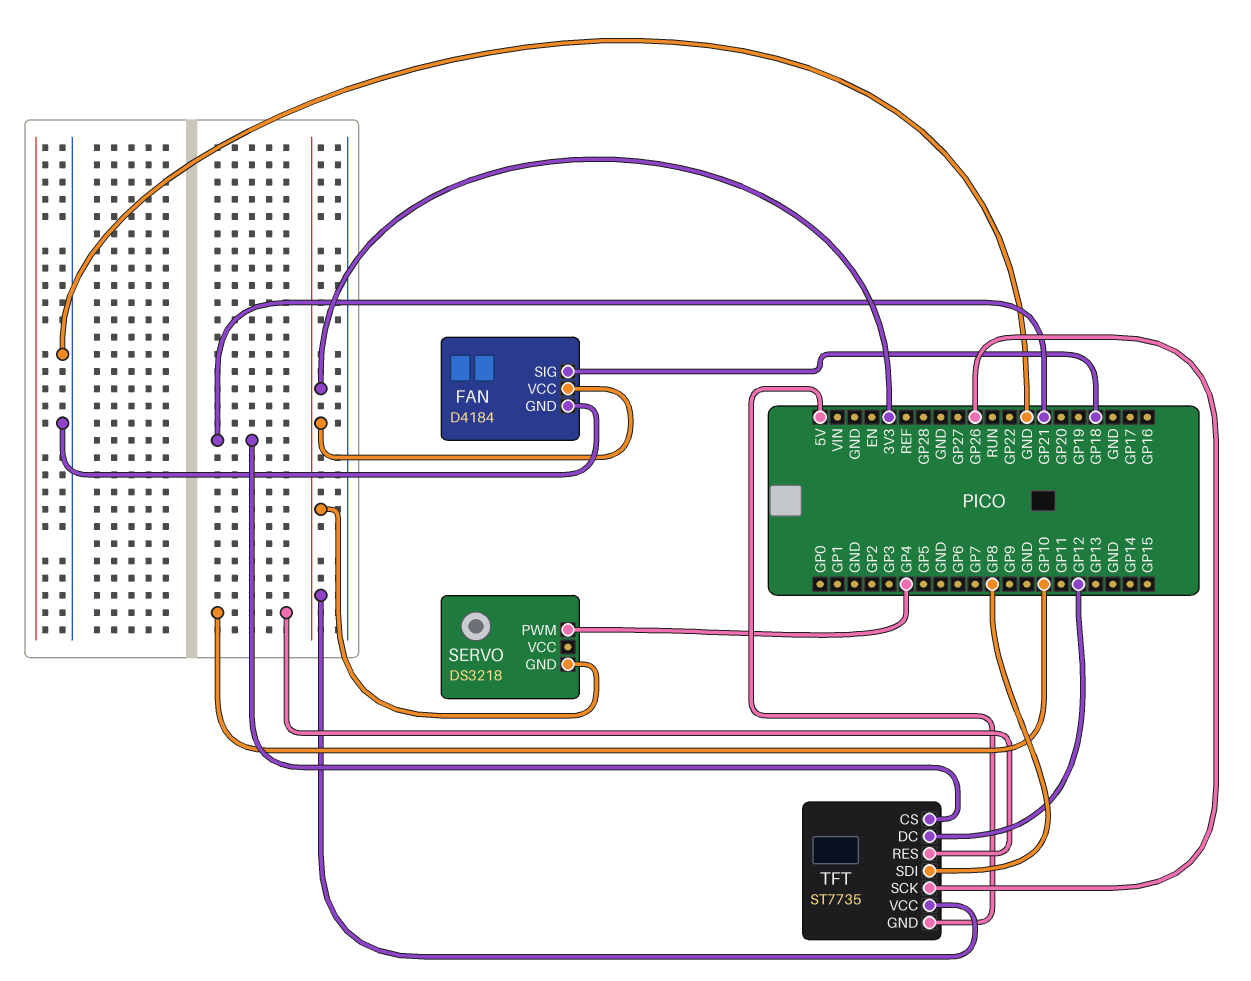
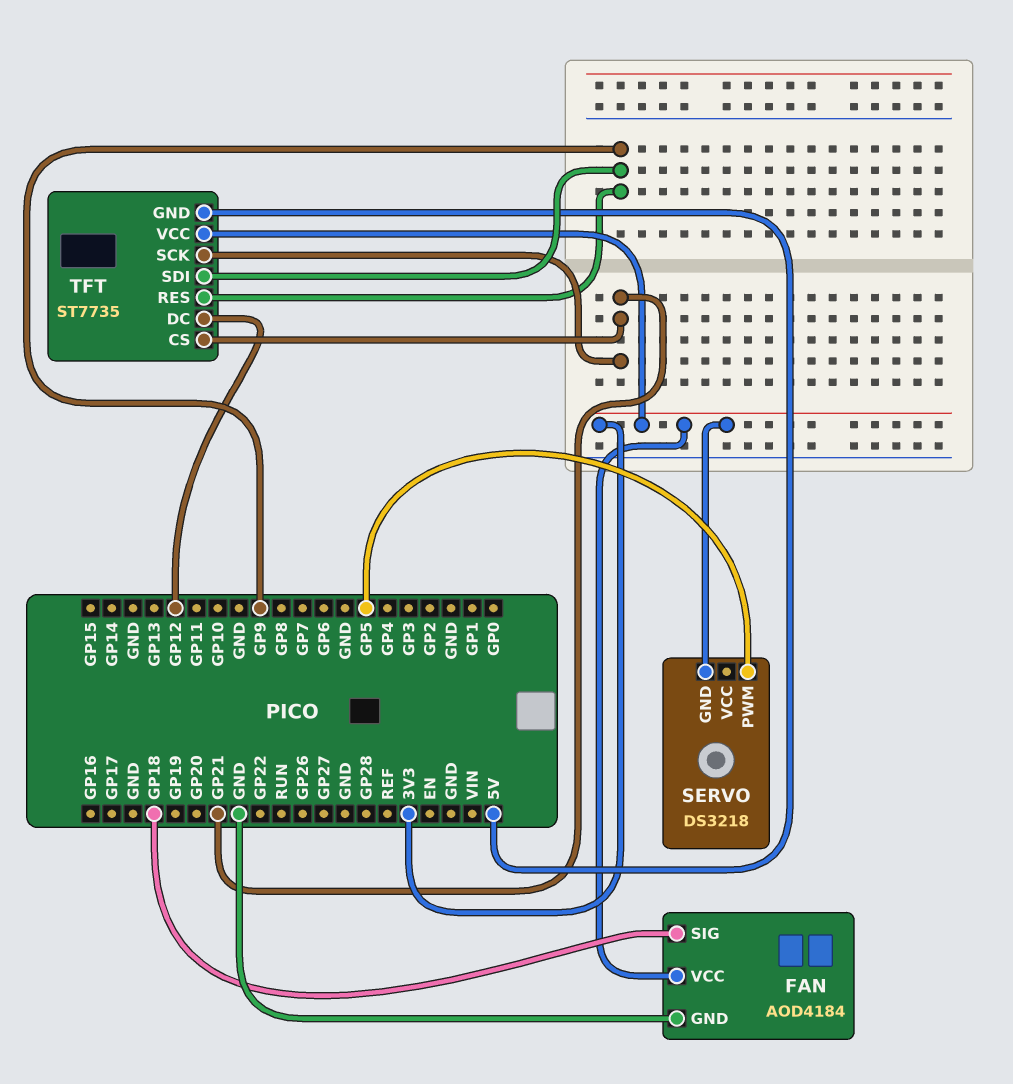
FAN: D4184 -> AOD4184
SERVO pin PWM: GP4 -> GP5
TFT pin RES: GP10 -> GP9
TFT pin SCK: GP26 -> GP21
TFT pin SDI: GP8 -> GP9

